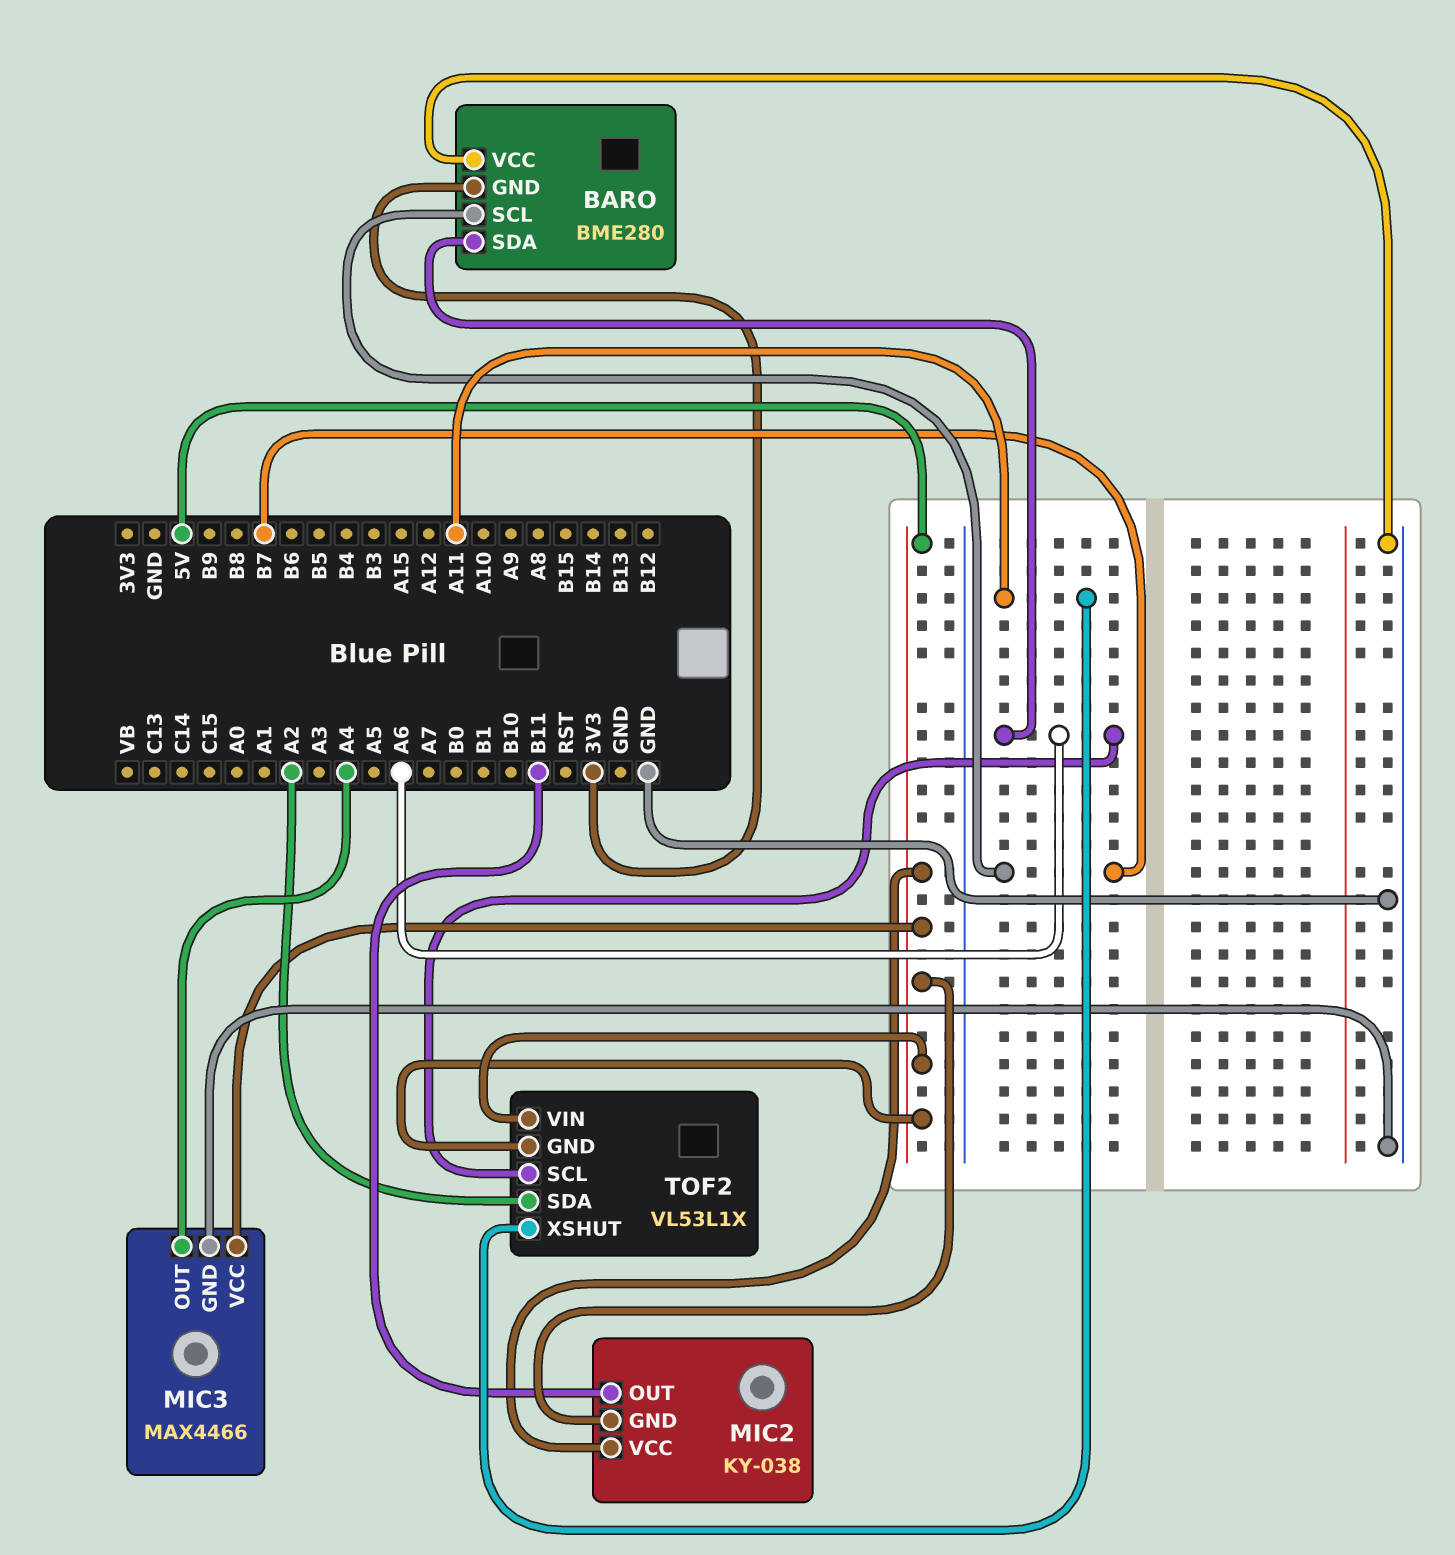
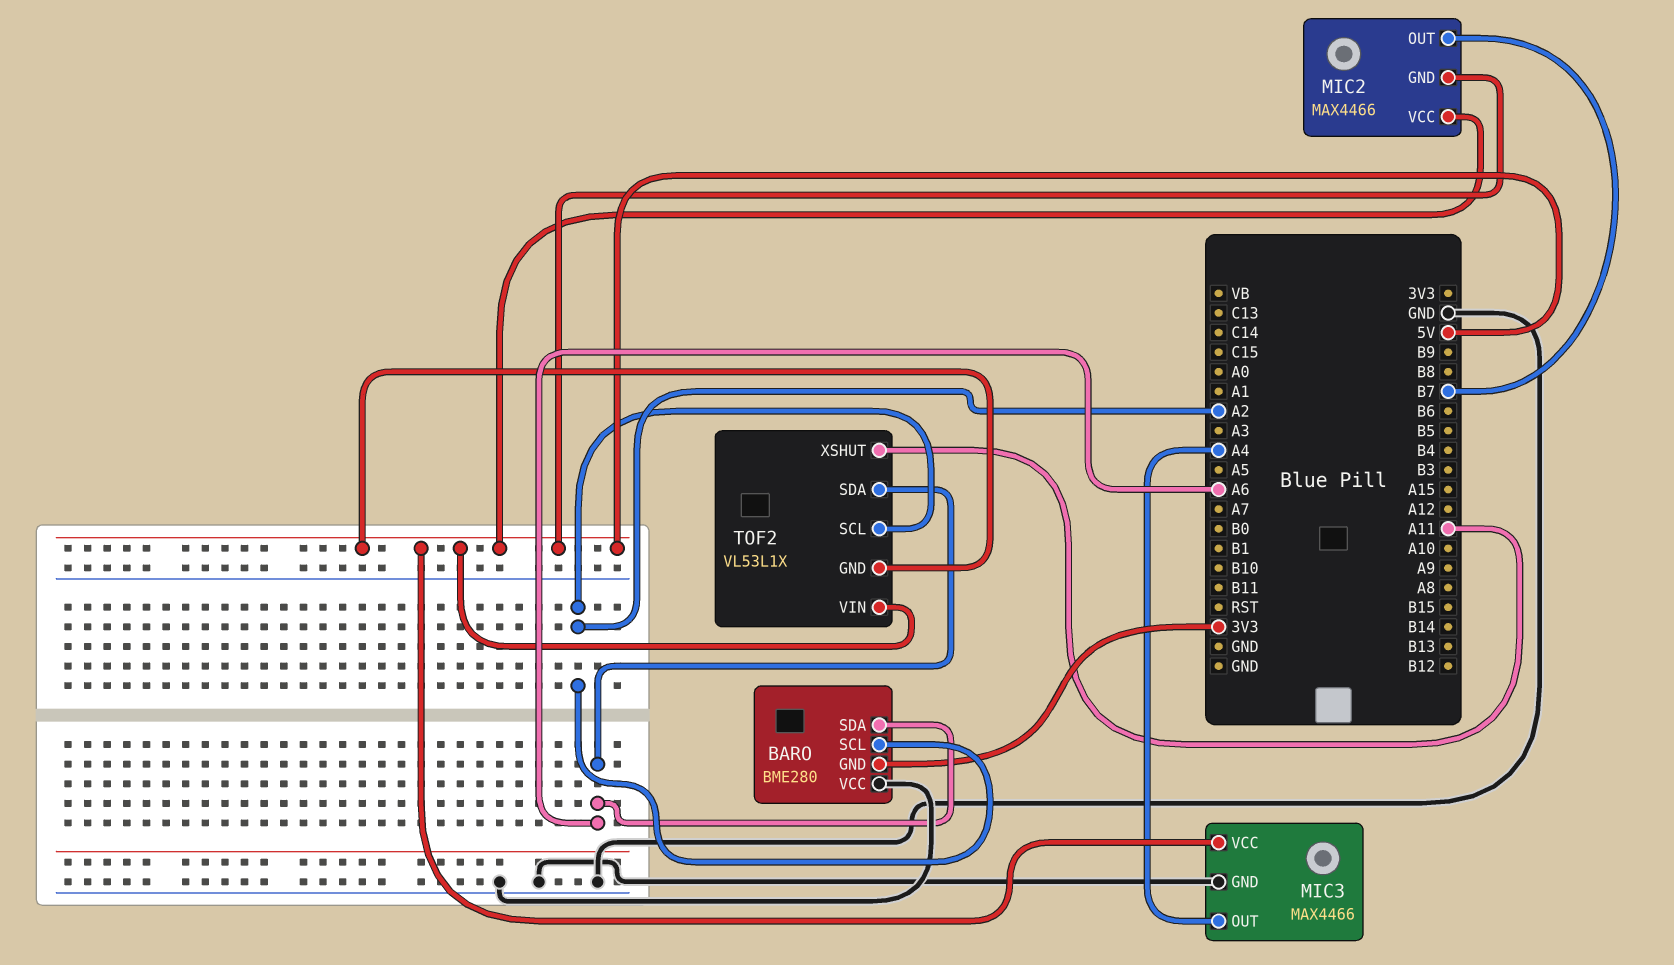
BARO pin SCL: B7 -> A2
MIC2: KY-038 -> MAX4466
MIC2 pin OUT: B11 -> B7
TOF2 pin SCL: A6 -> A2
TOF2 pin SDA: A2 -> A6

